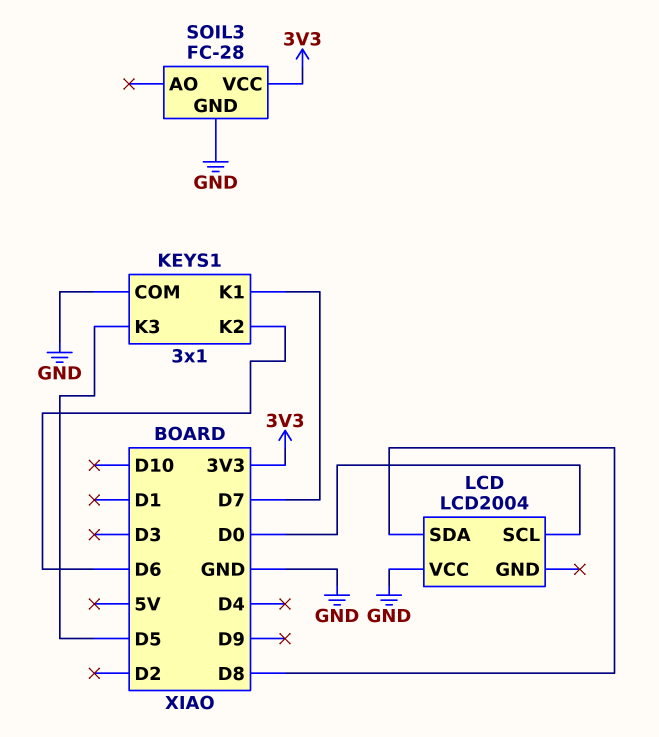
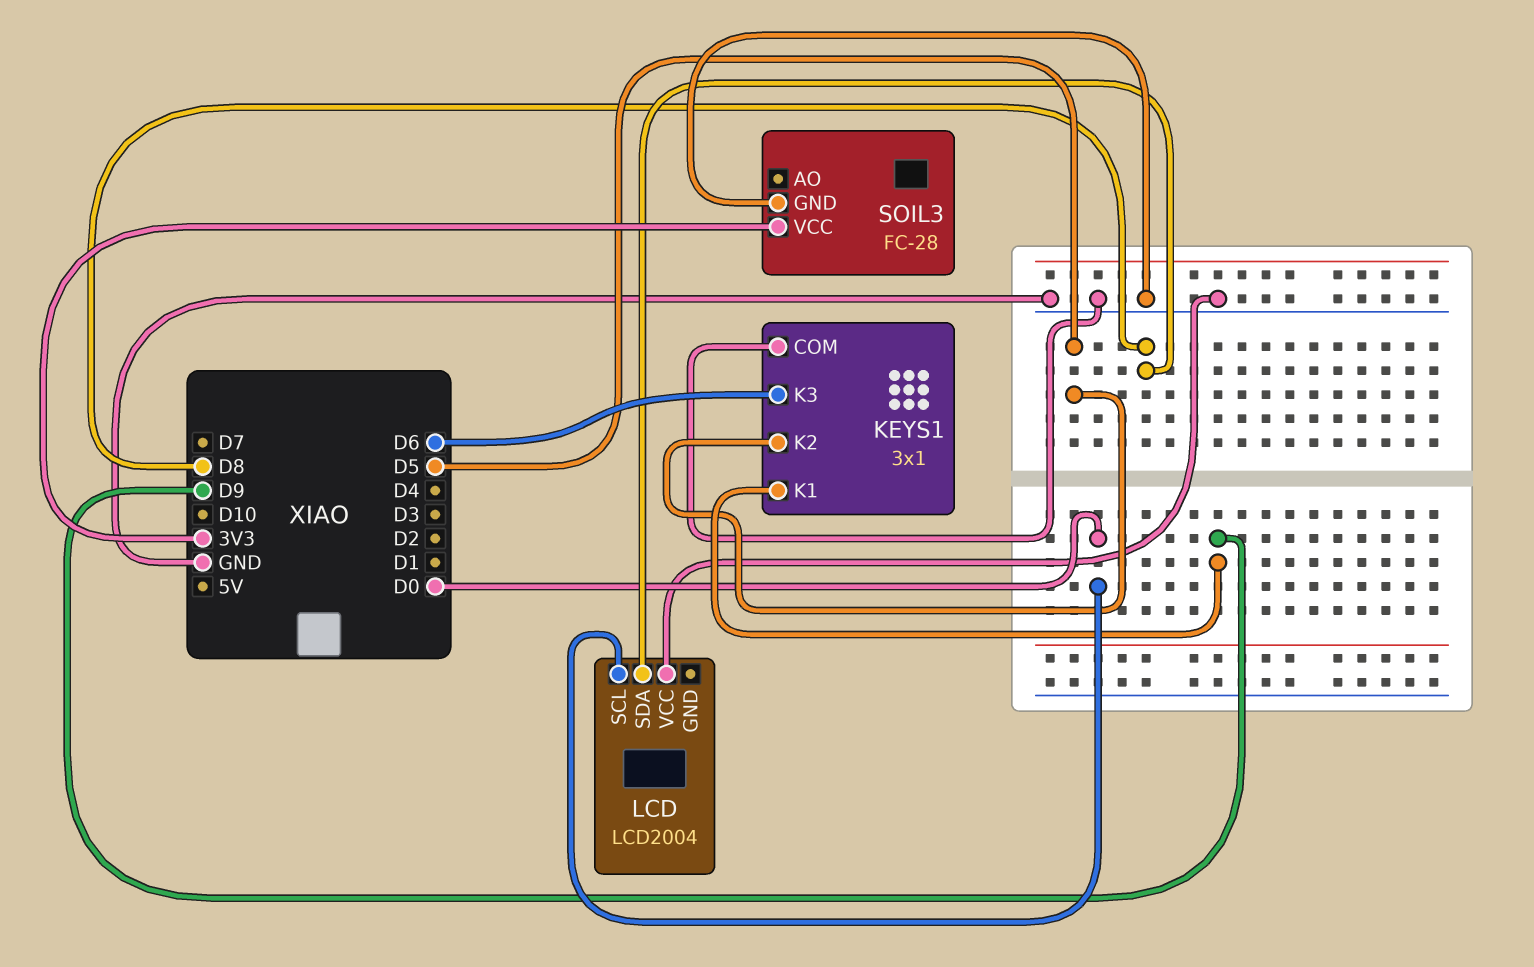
KEYS1 pin K1: D7 -> D9
KEYS1 pin K2: D6 -> D5
KEYS1 pin K3: D5 -> D6

